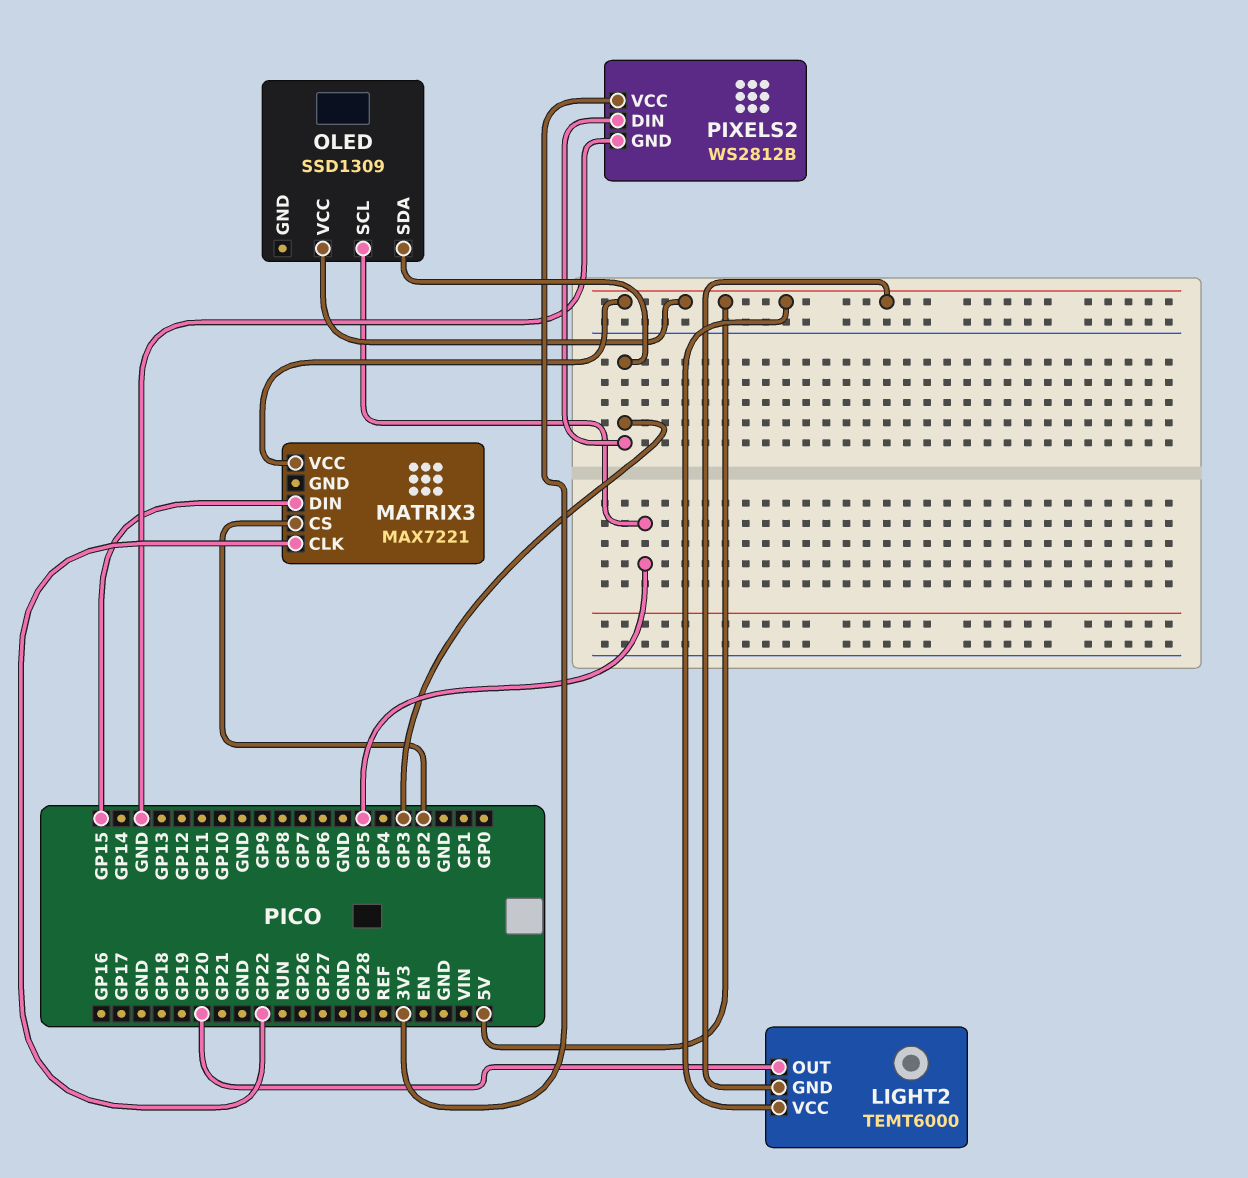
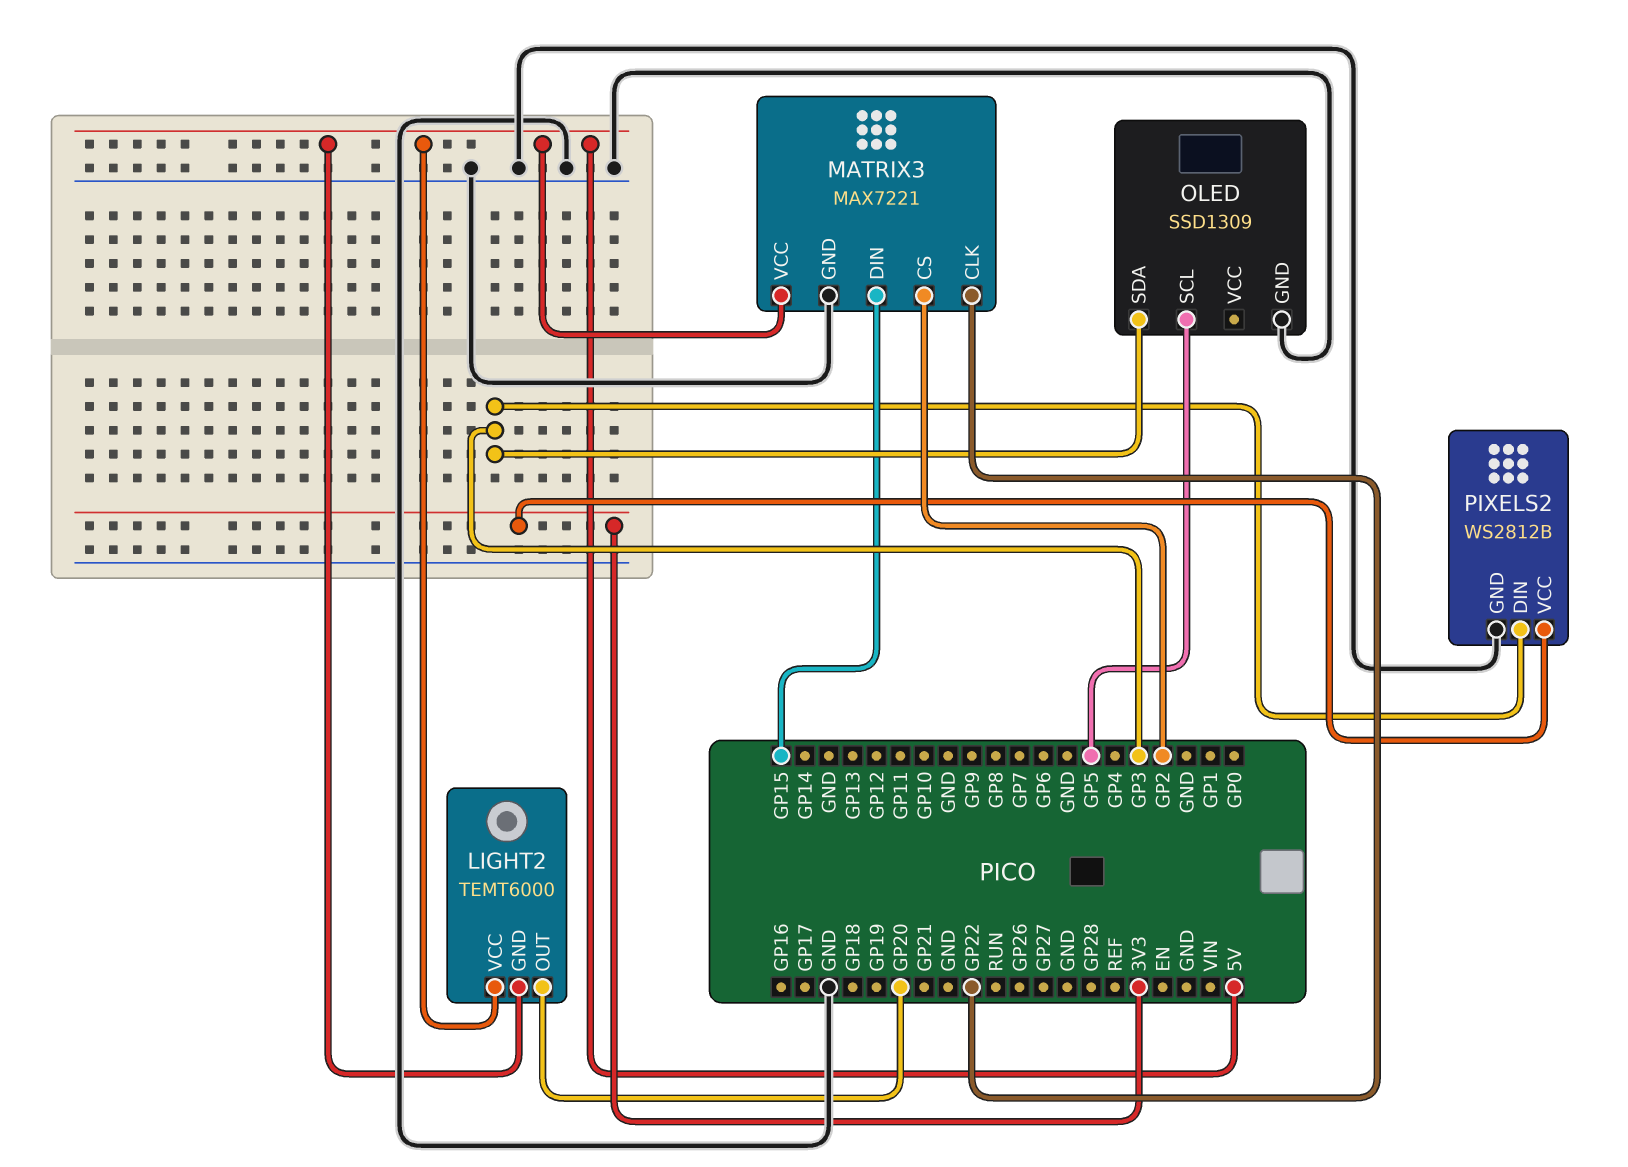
MATRIX3 pin GND: none -> GND
OLED pin GND: none -> GND
OLED pin VCC: 5V -> none

